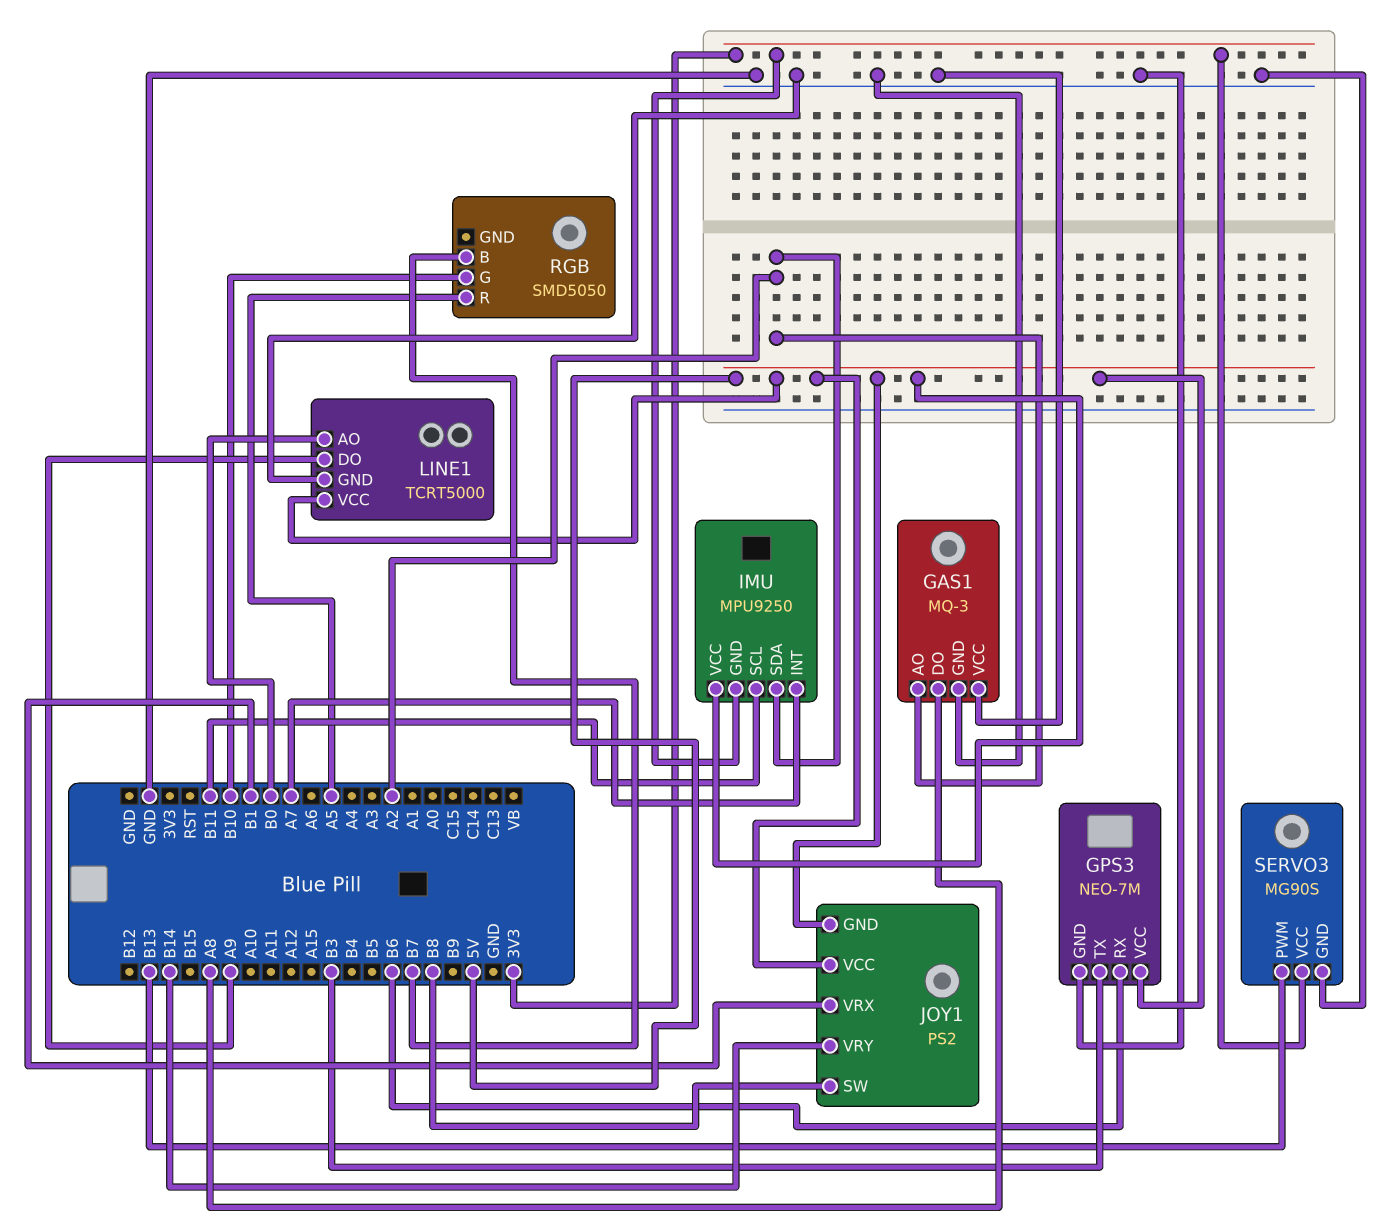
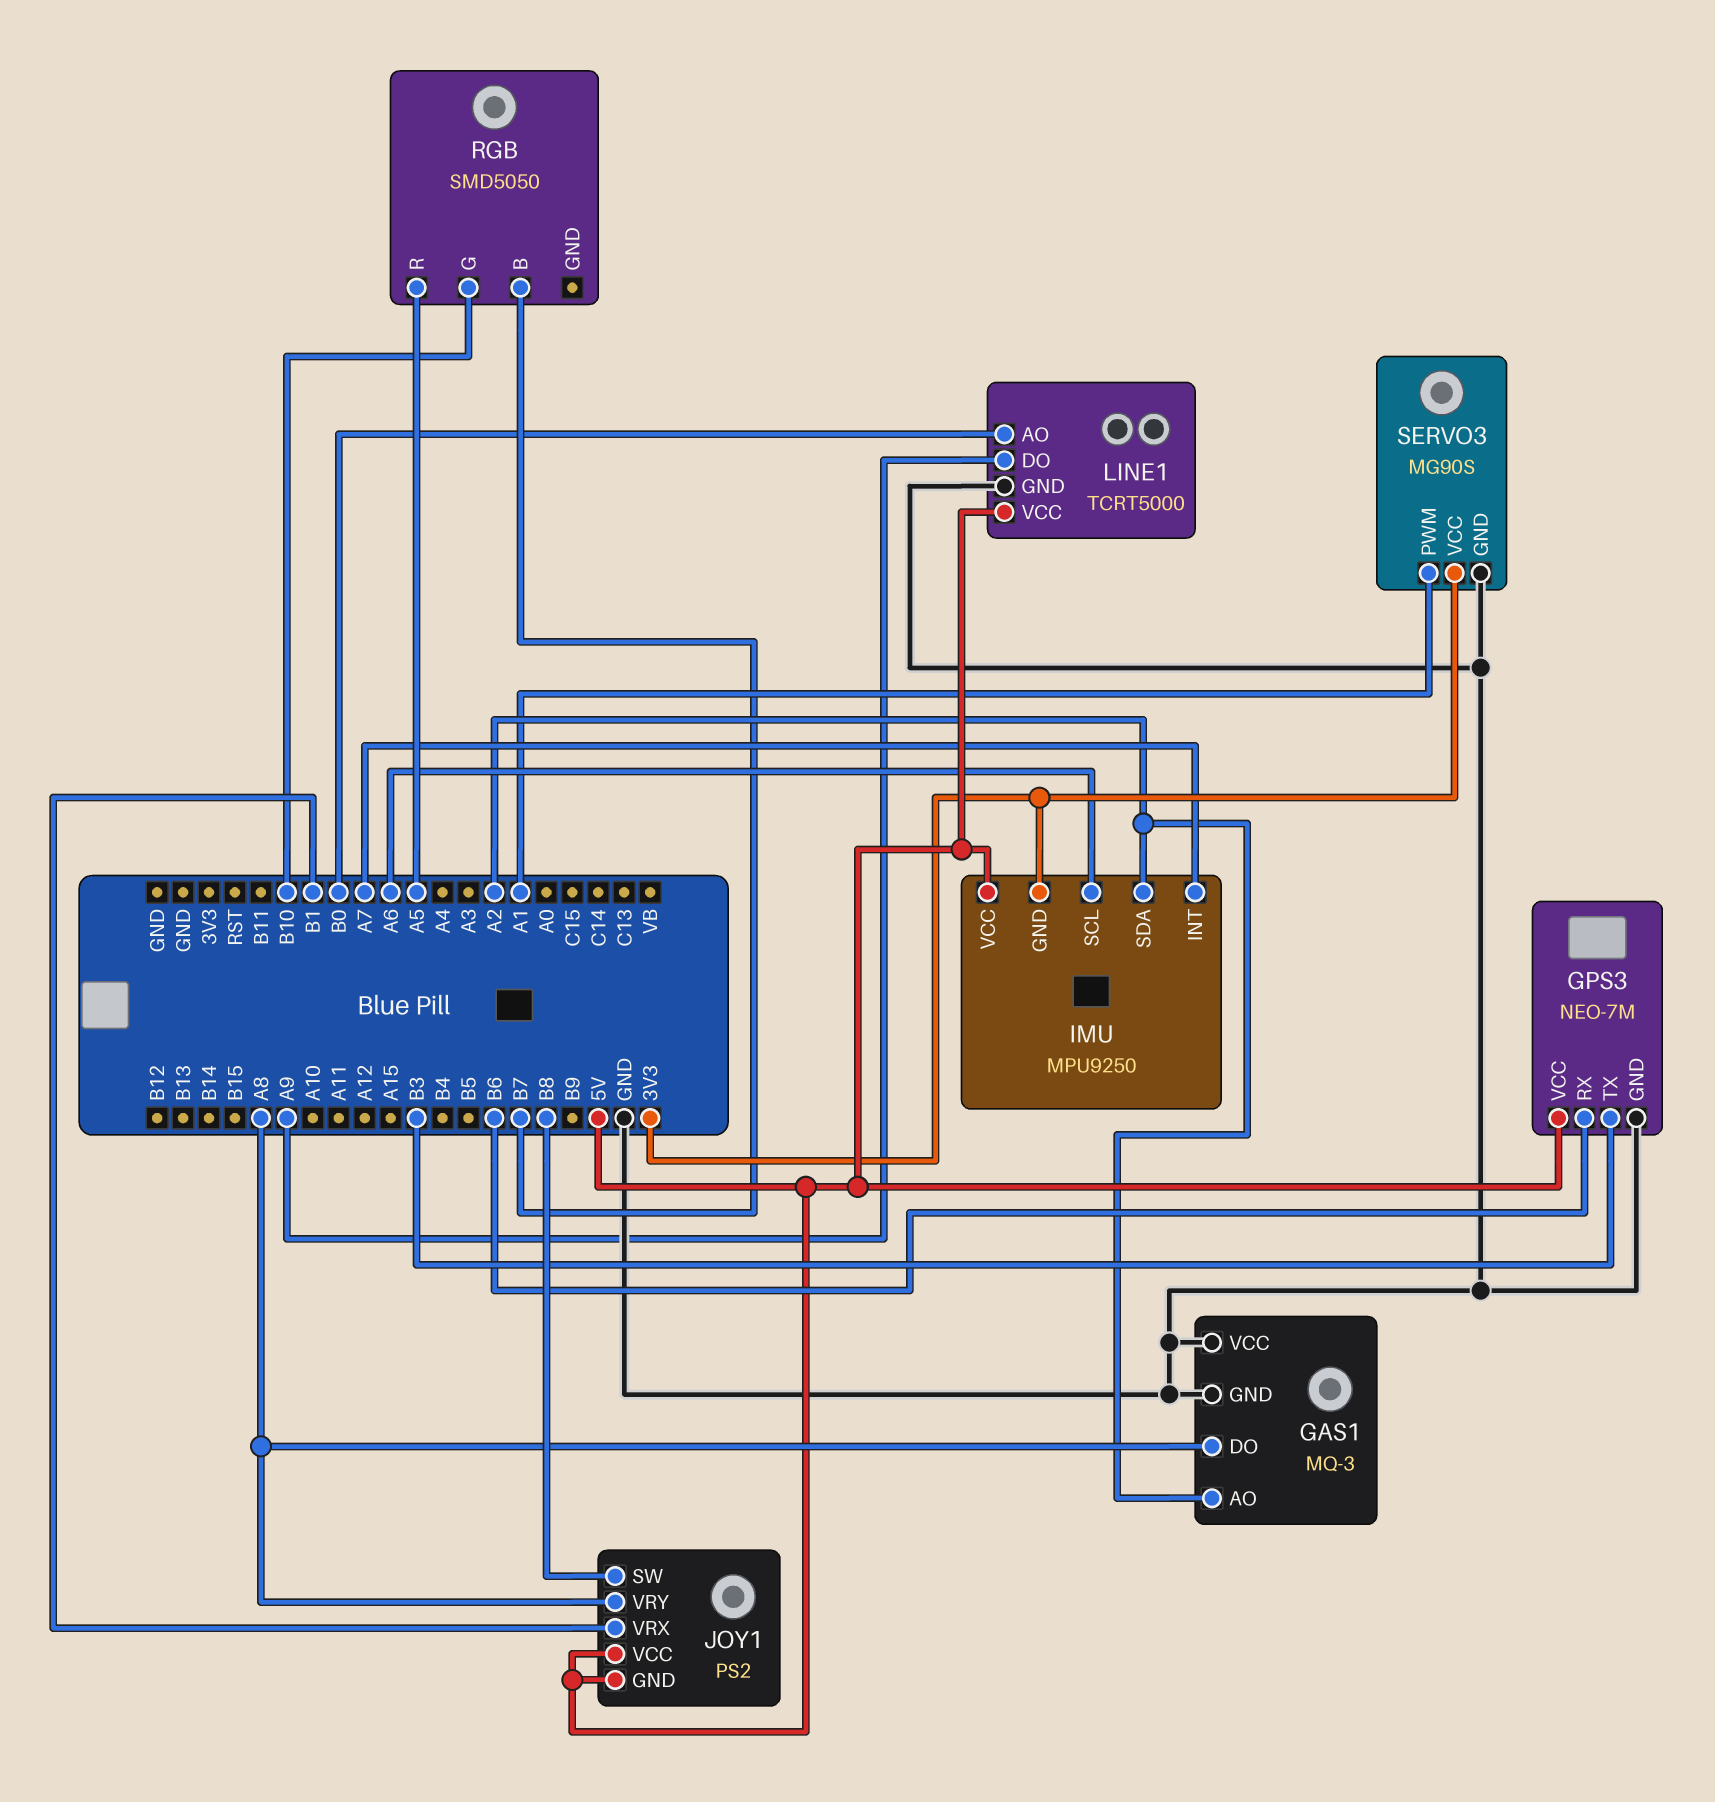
IMU pin SCL: B11 -> A6
JOY1 pin VRY: B14 -> A8
SERVO3 pin PWM: B13 -> A1

